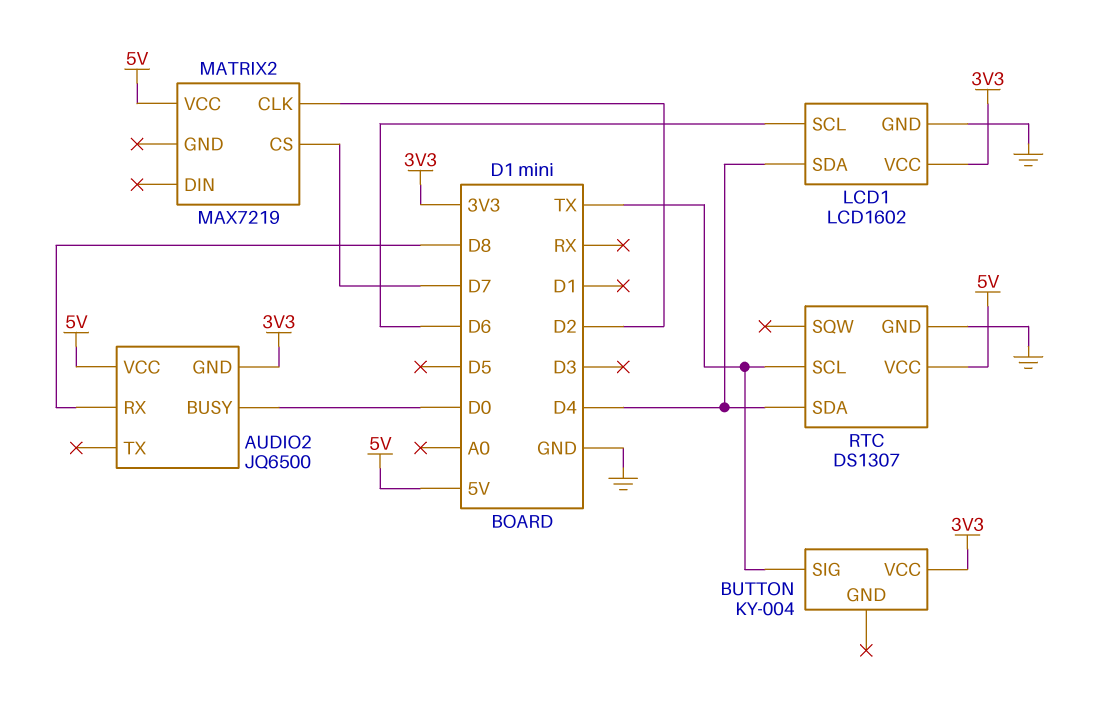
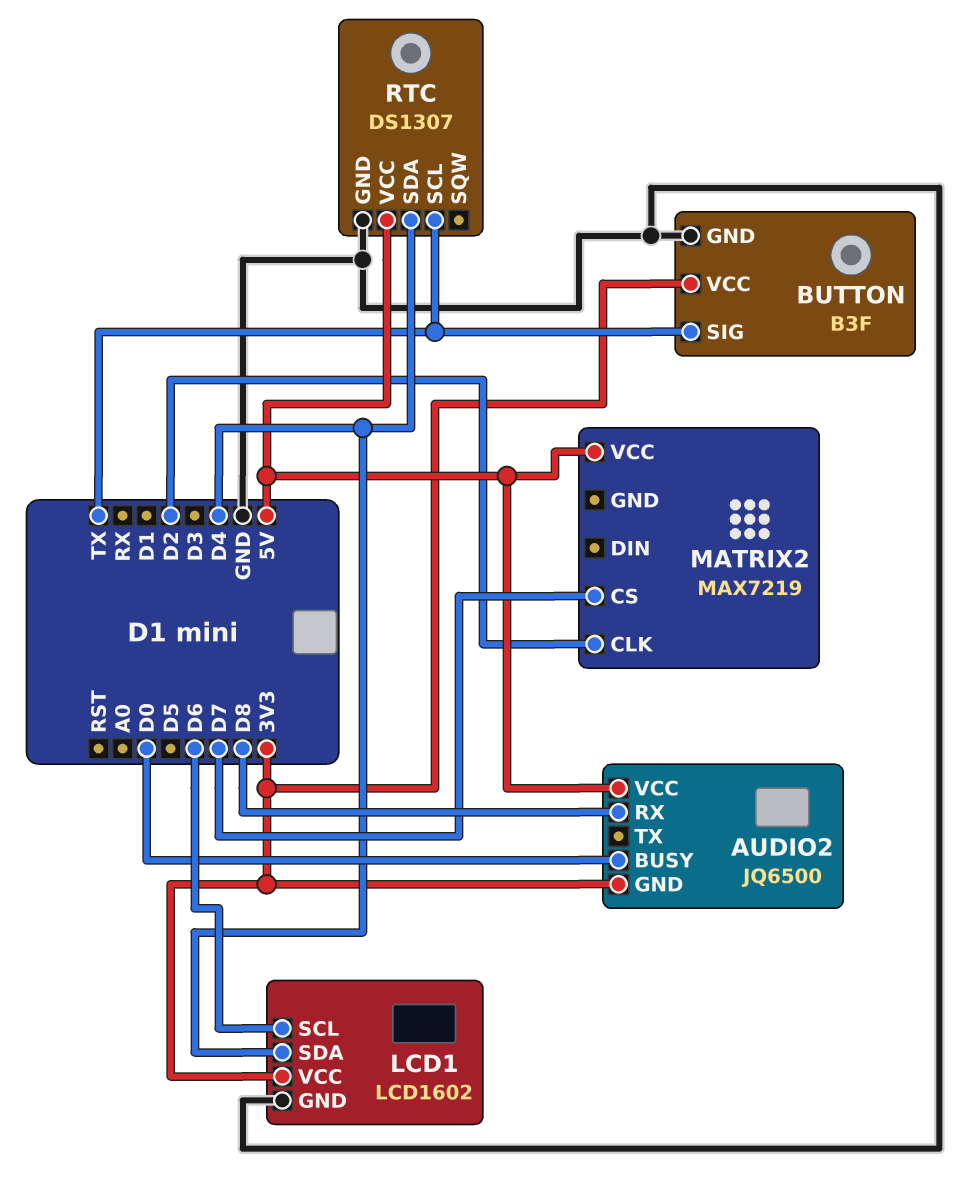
BUTTON: KY-004 -> B3F
BUTTON pin GND: none -> GND

